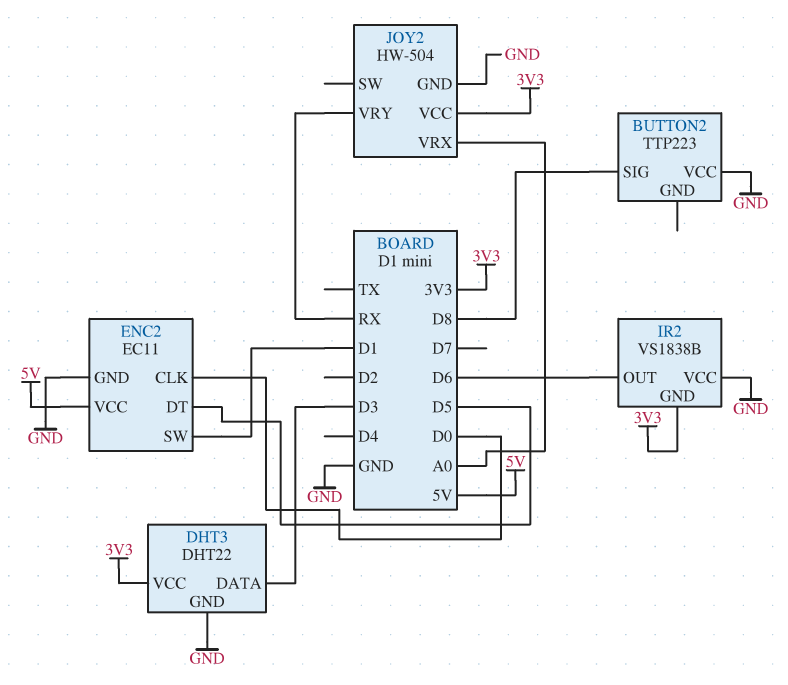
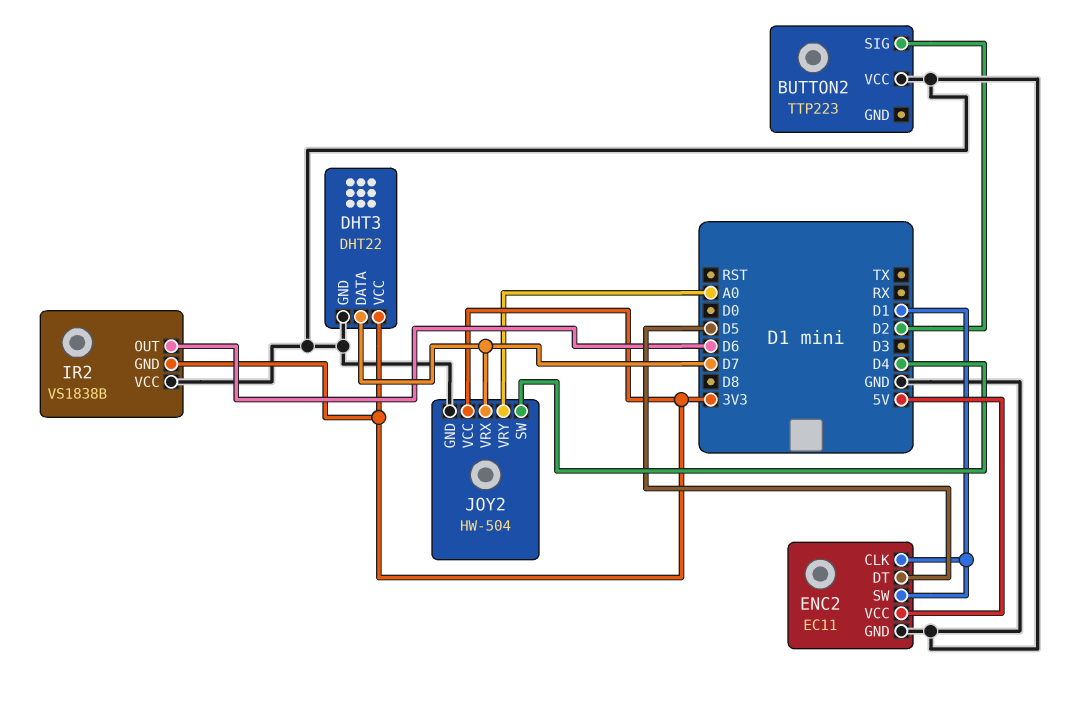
BUTTON2 pin SIG: D8 -> D2
DHT3 pin DATA: D3 -> D7
ENC2 pin CLK: D0 -> D1
JOY2 pin SW: none -> D4
JOY2 pin VRX: A0 -> D7
JOY2 pin VRY: RX -> A0

